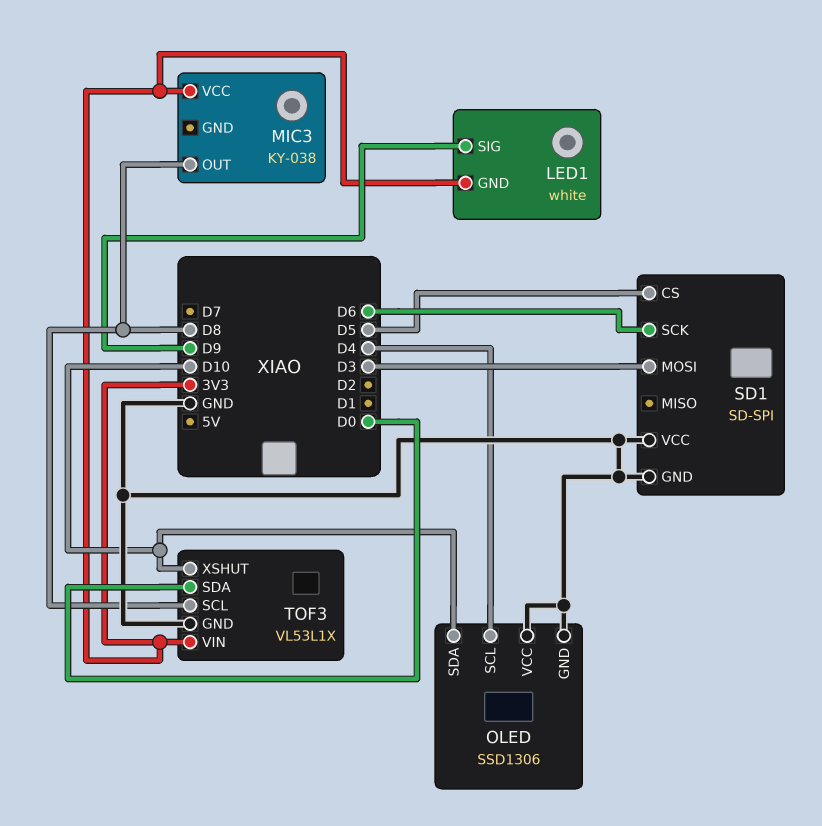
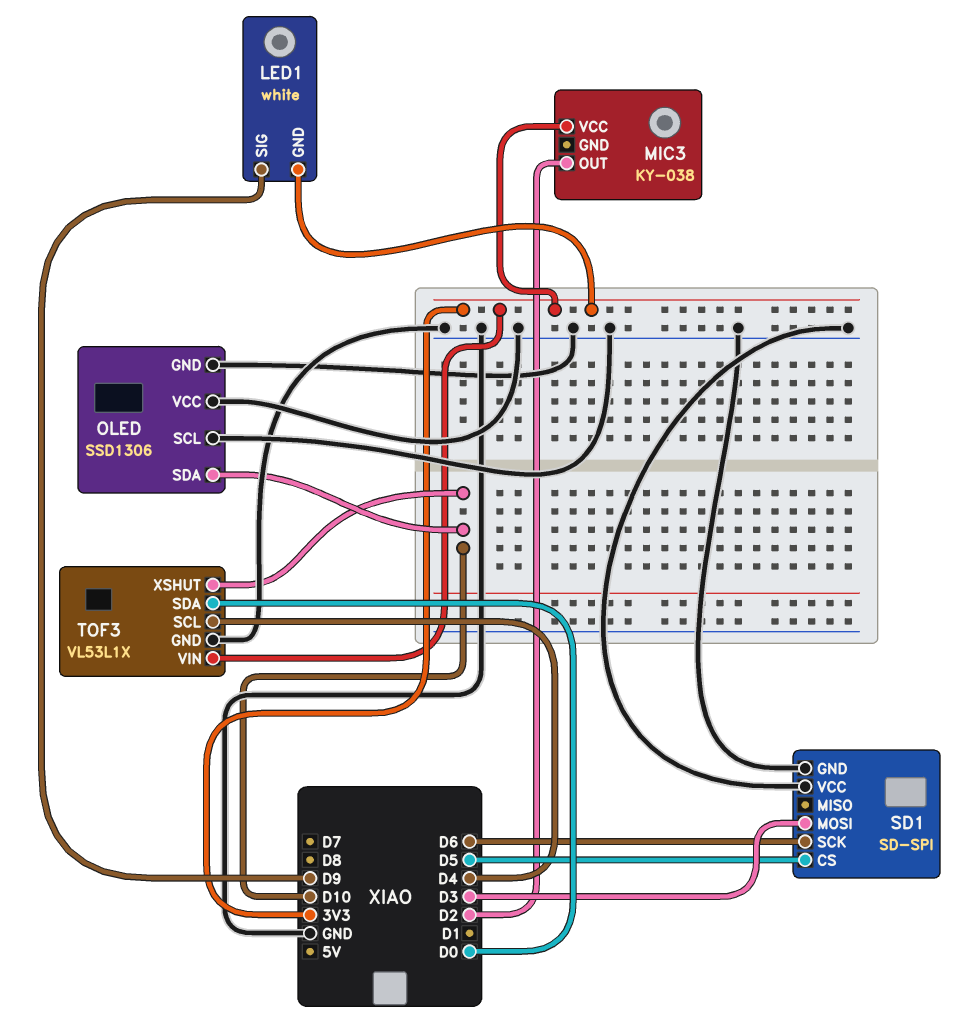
MIC3 pin OUT: D8 -> D2
OLED pin SCL: D4 -> GND
TOF3 pin SCL: D8 -> D4

